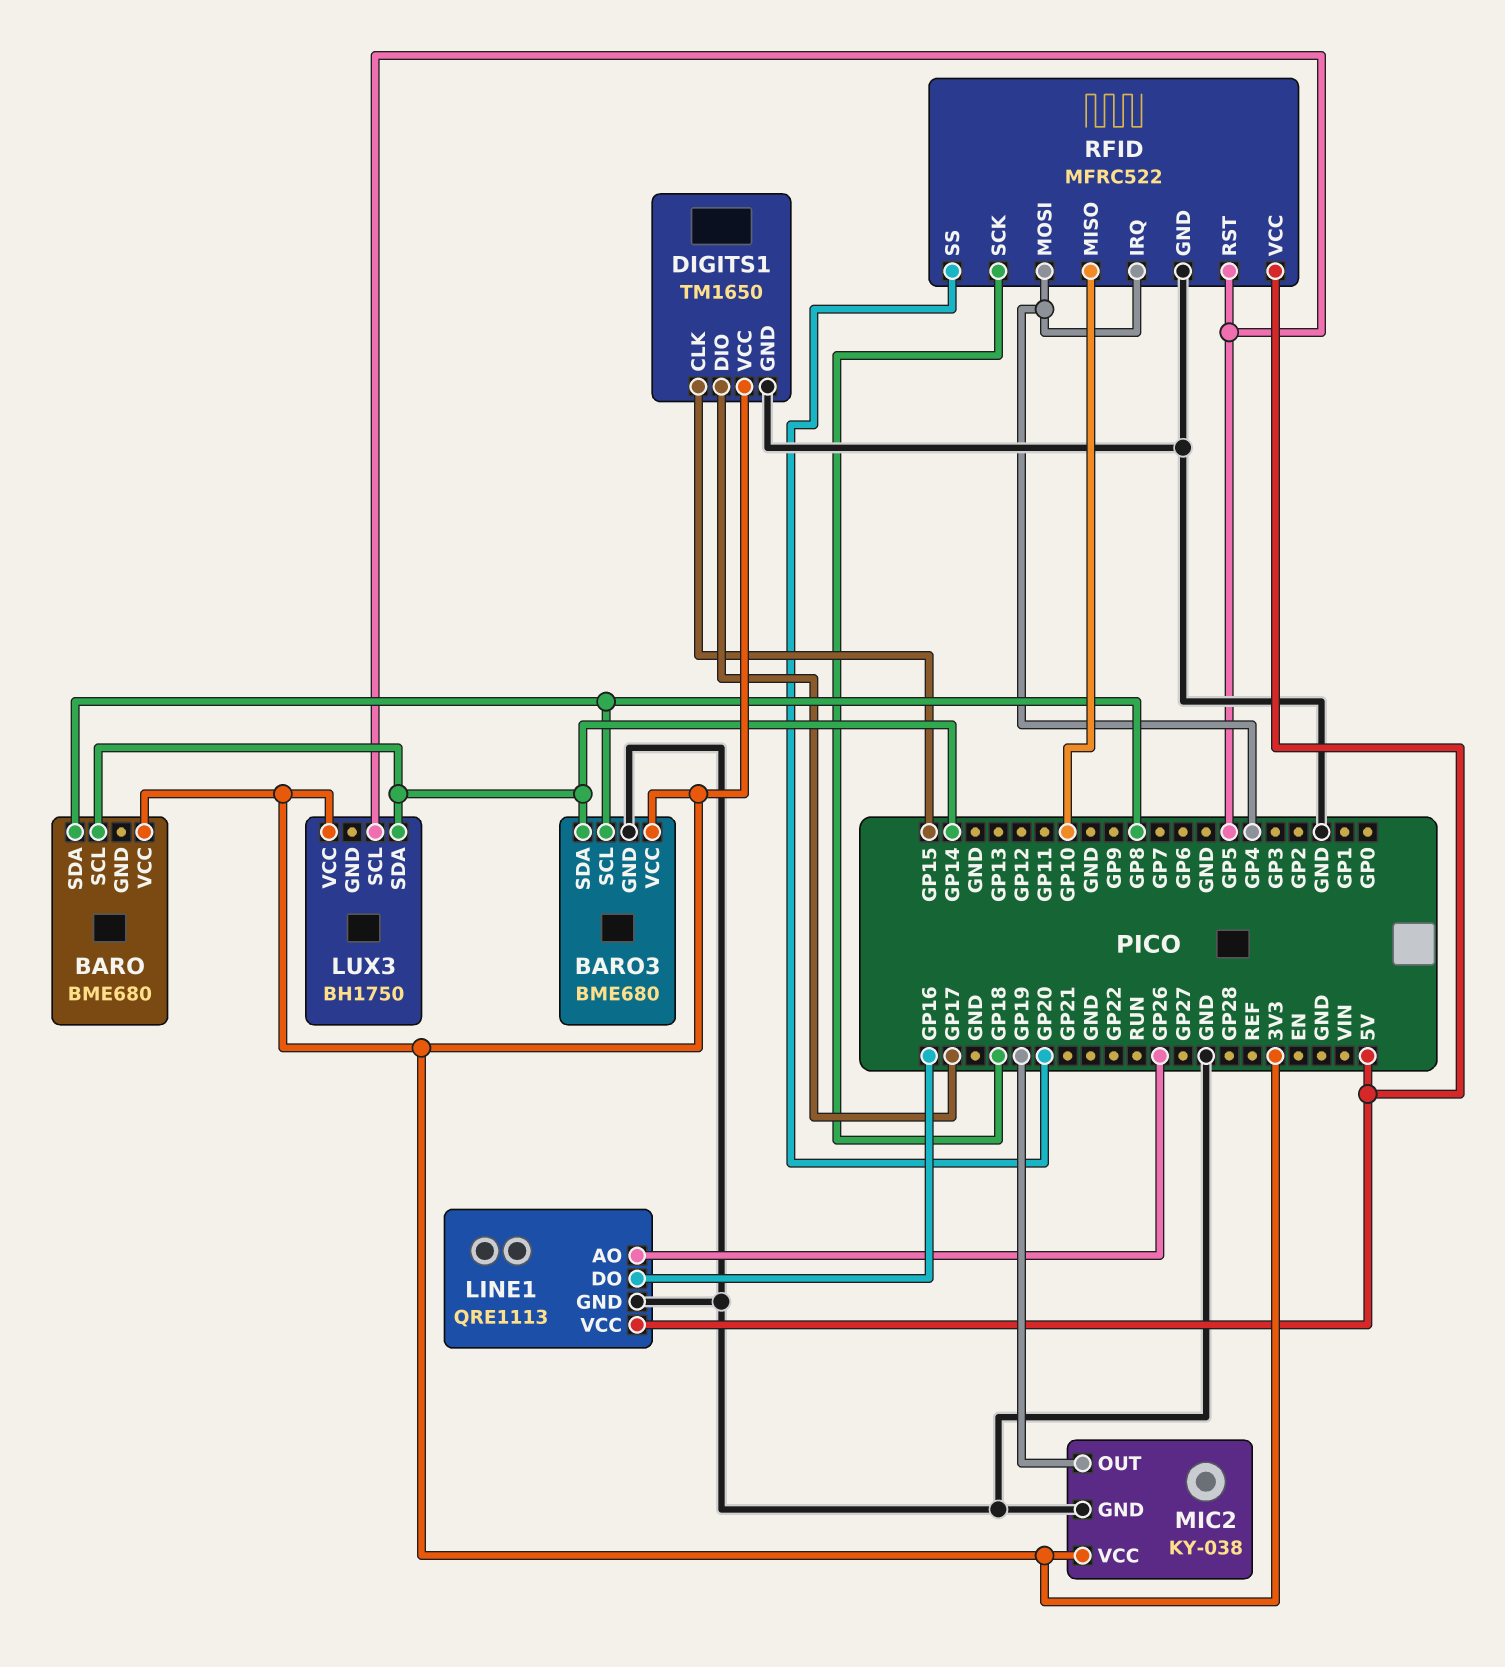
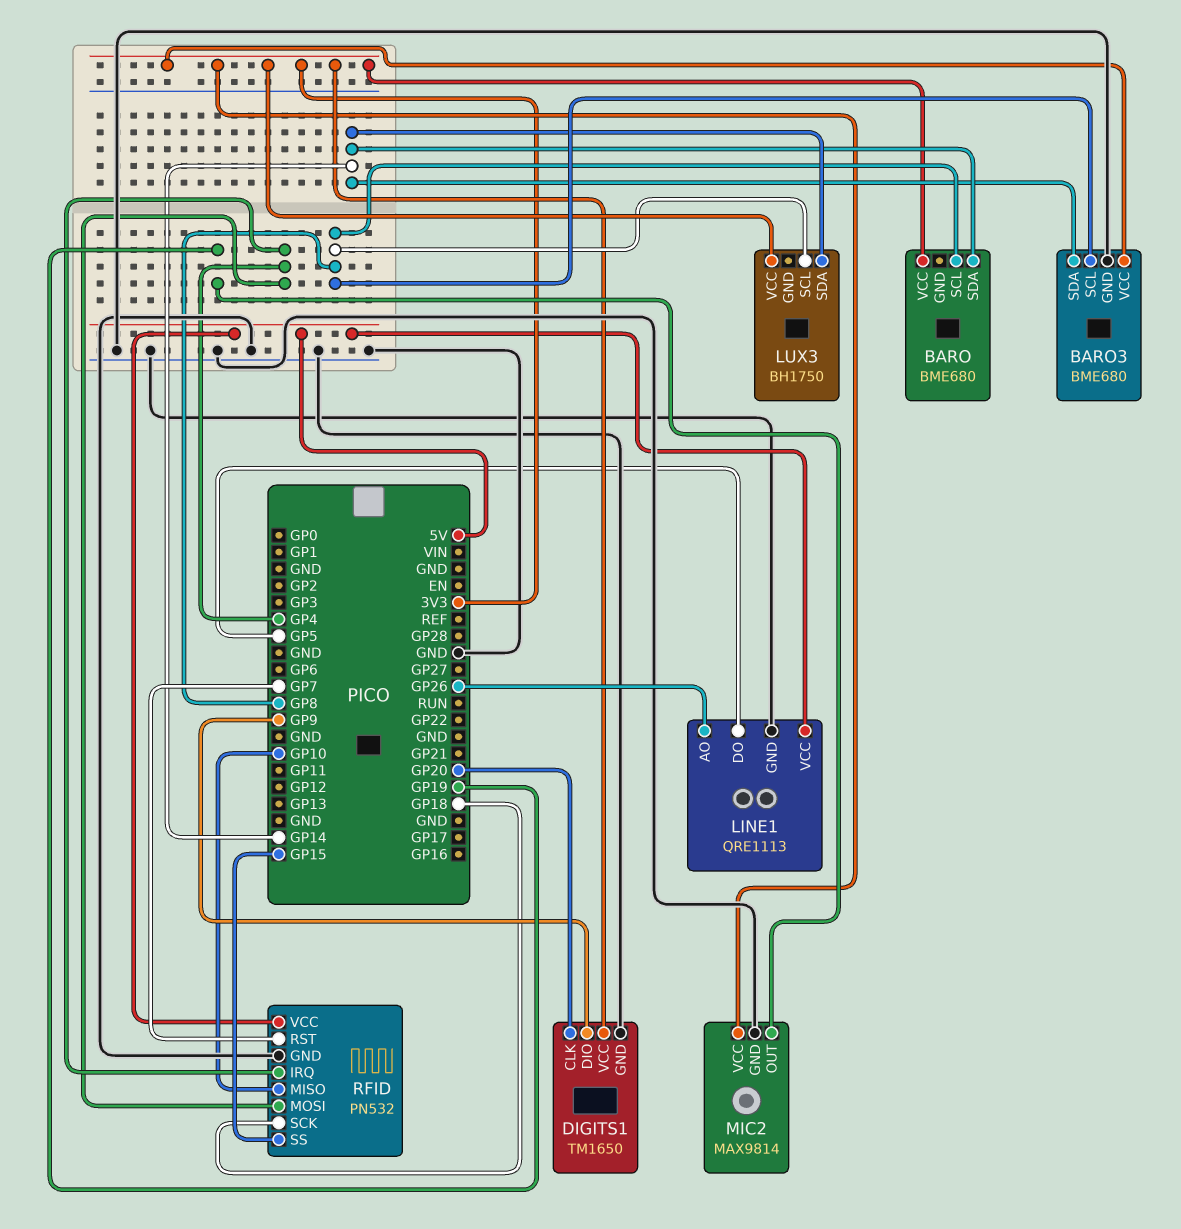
BARO pin SCL: GP14 -> GP8
BARO pin SDA: GP8 -> GP14
DIGITS1 pin CLK: GP15 -> GP20
DIGITS1 pin DIO: GP17 -> GP9
LINE1 pin DO: GP16 -> GP5
LUX3 pin SCL: GP5 -> GP8
MIC2: KY-038 -> MAX9814
RFID: MFRC522 -> PN532
RFID pin RST: GP5 -> GP7
RFID pin SS: GP20 -> GP15

